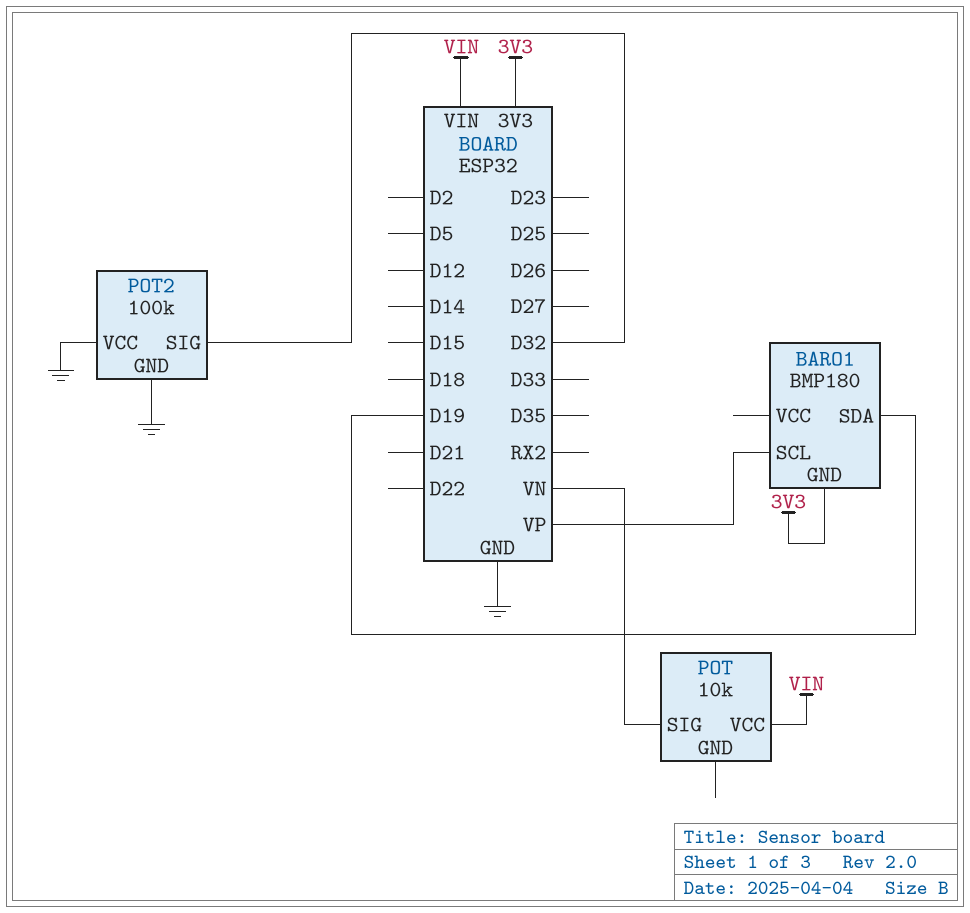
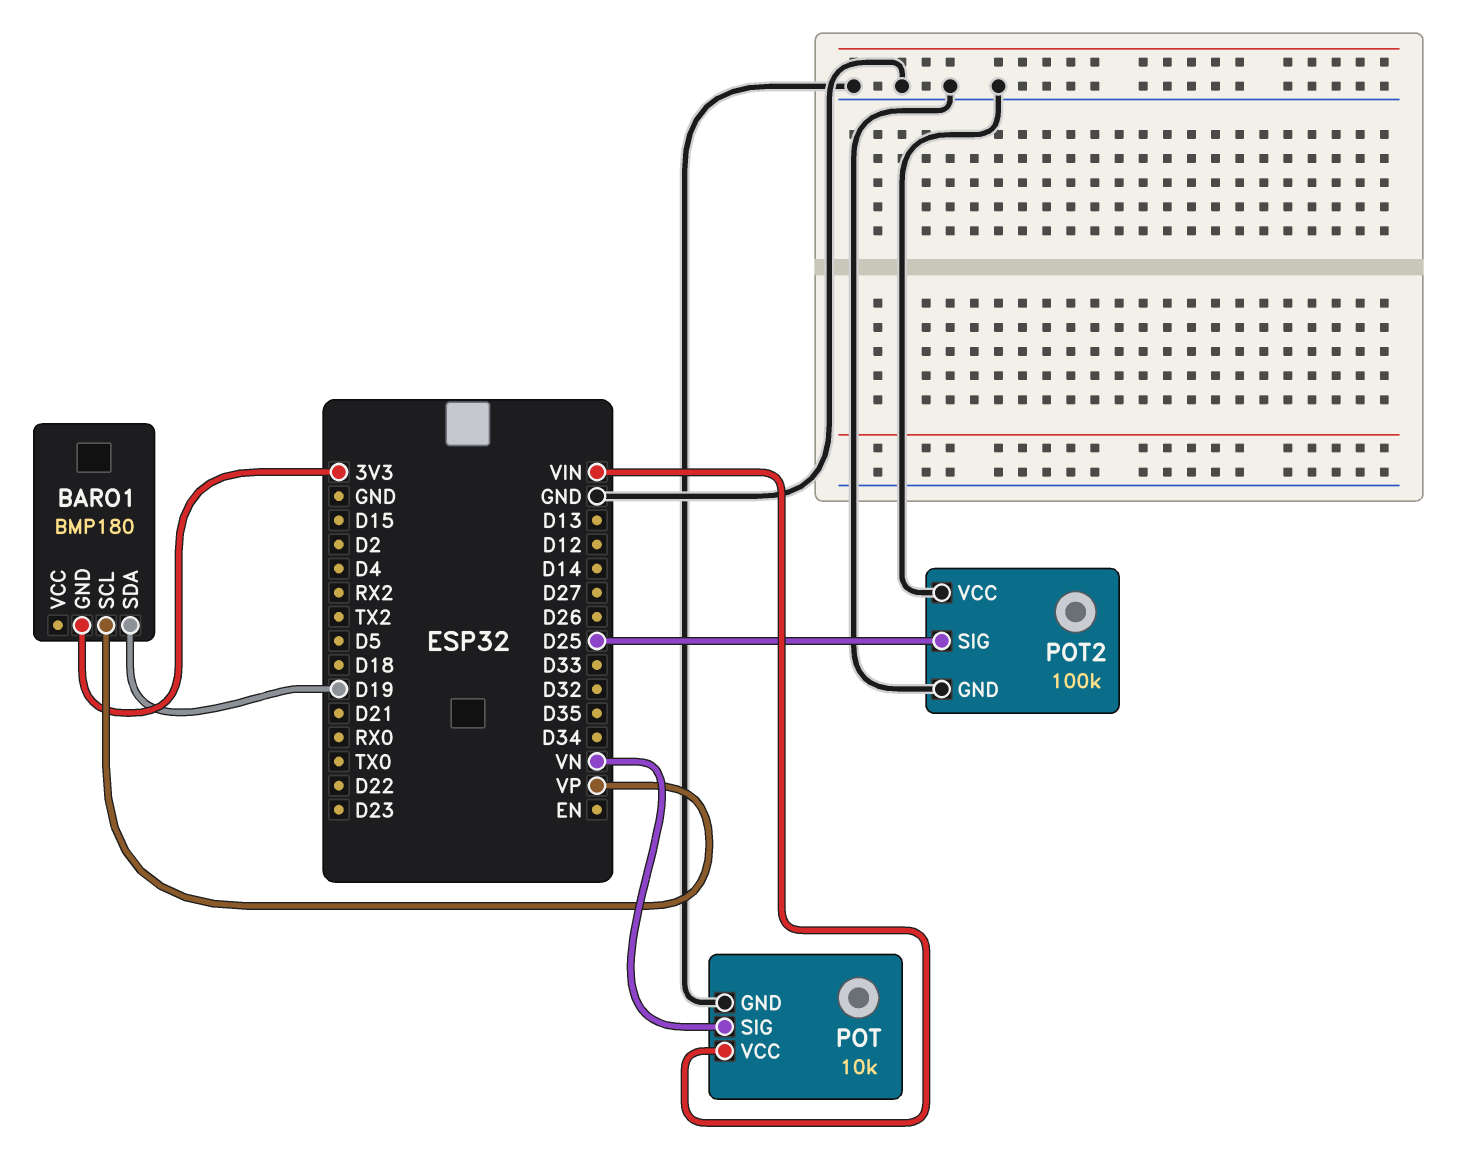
POT pin GND: none -> GND
POT2 pin SIG: D32 -> D25

